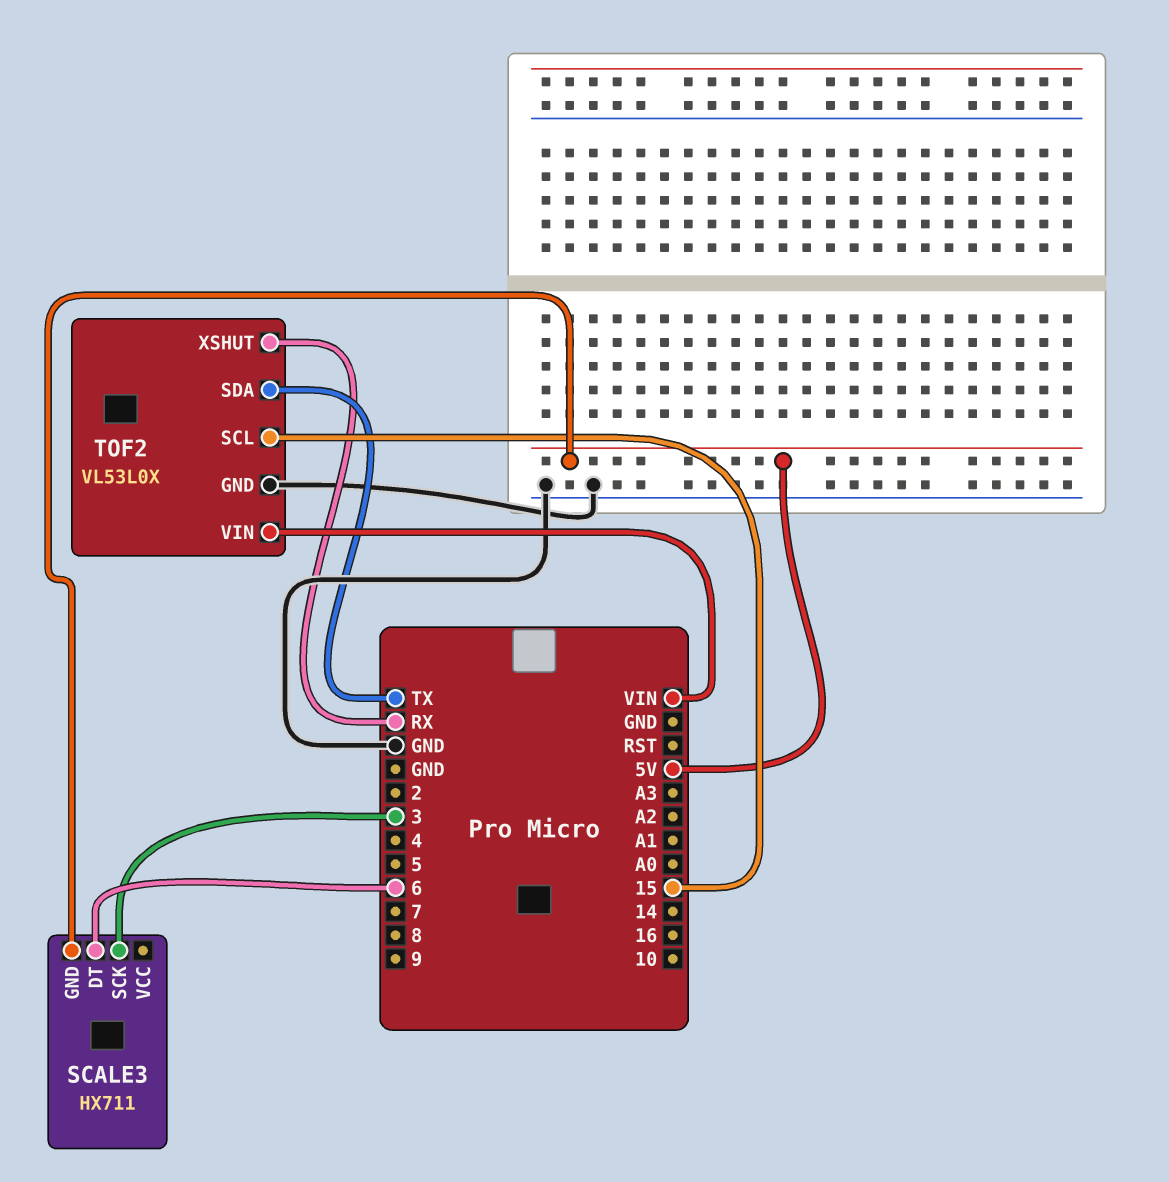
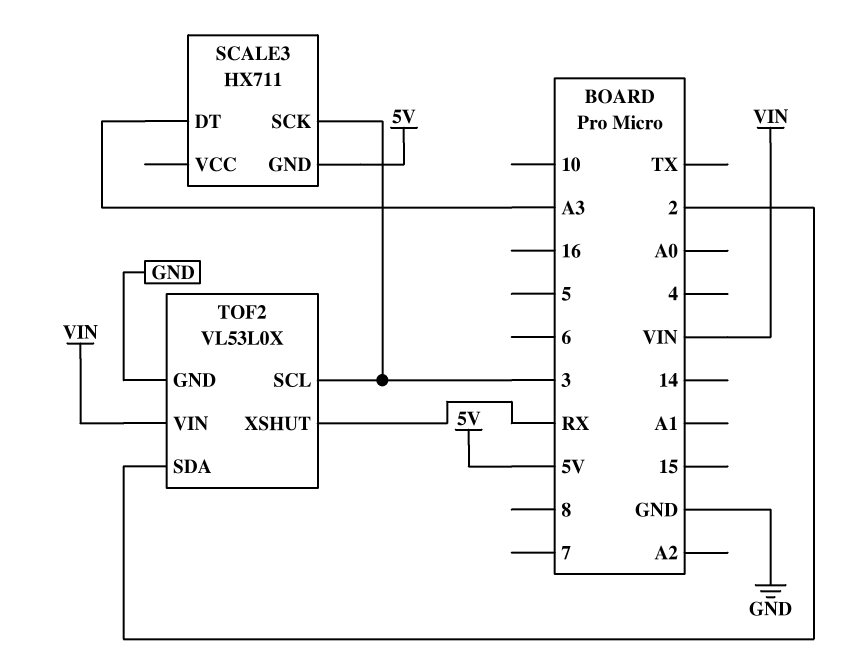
SCALE3 pin DT: 6 -> A3
TOF2 pin SCL: 15 -> 3
TOF2 pin SDA: TX -> 2

